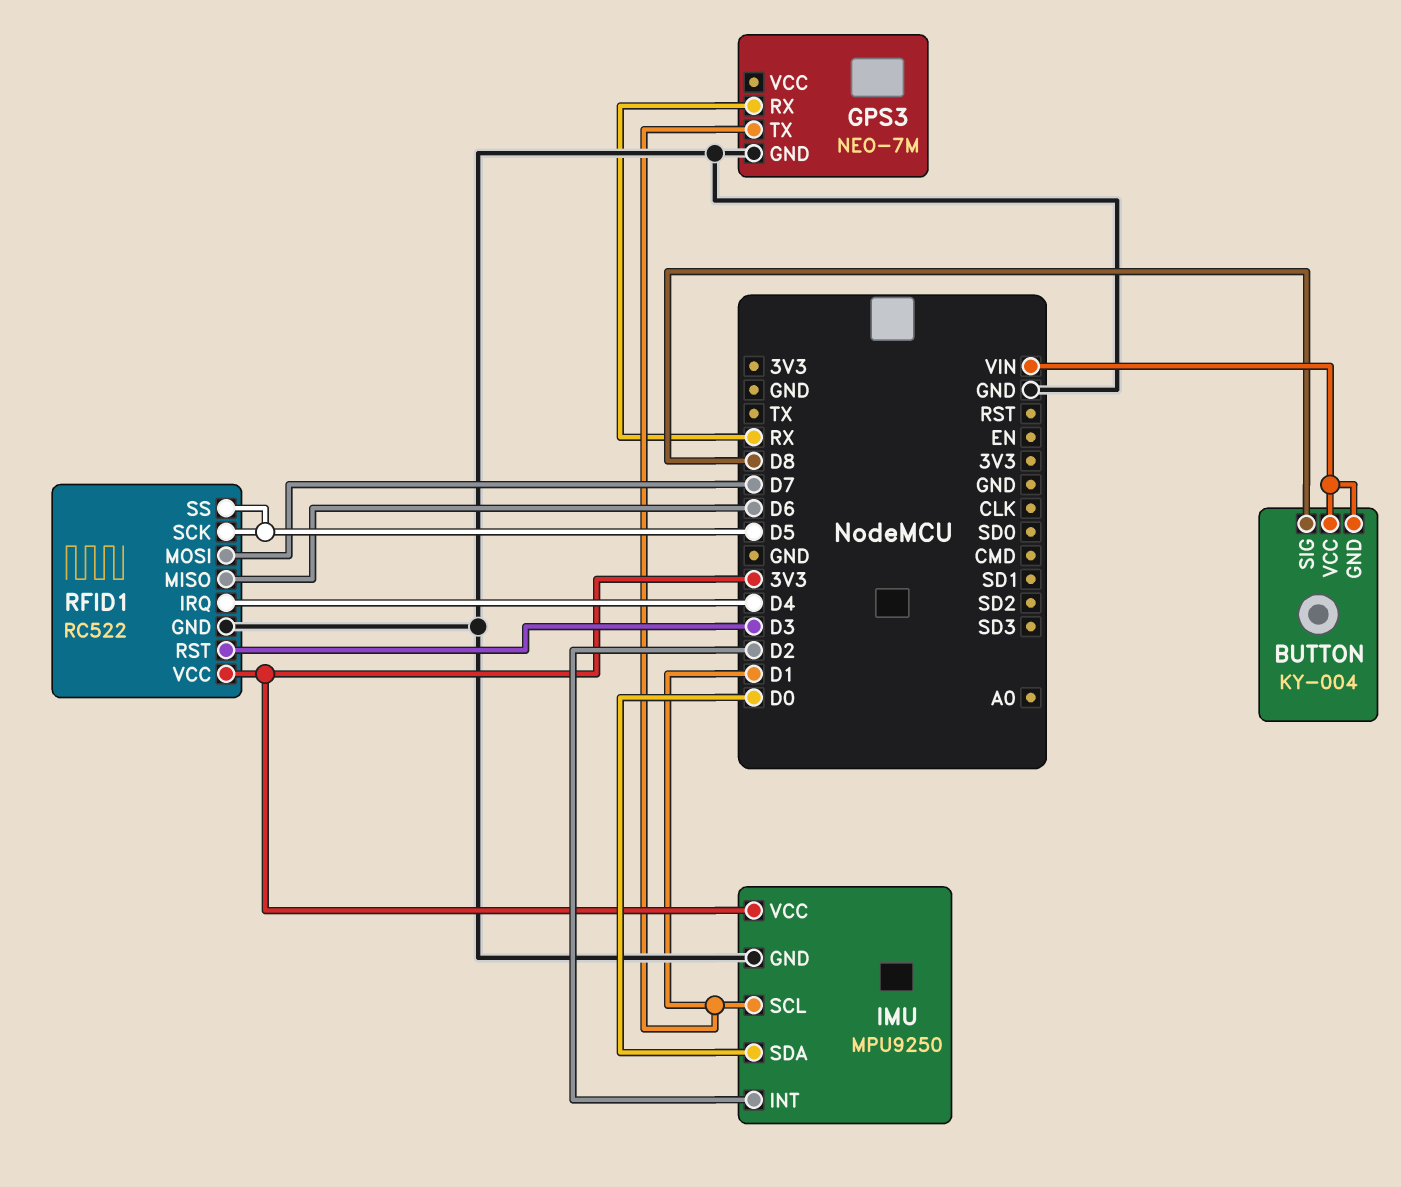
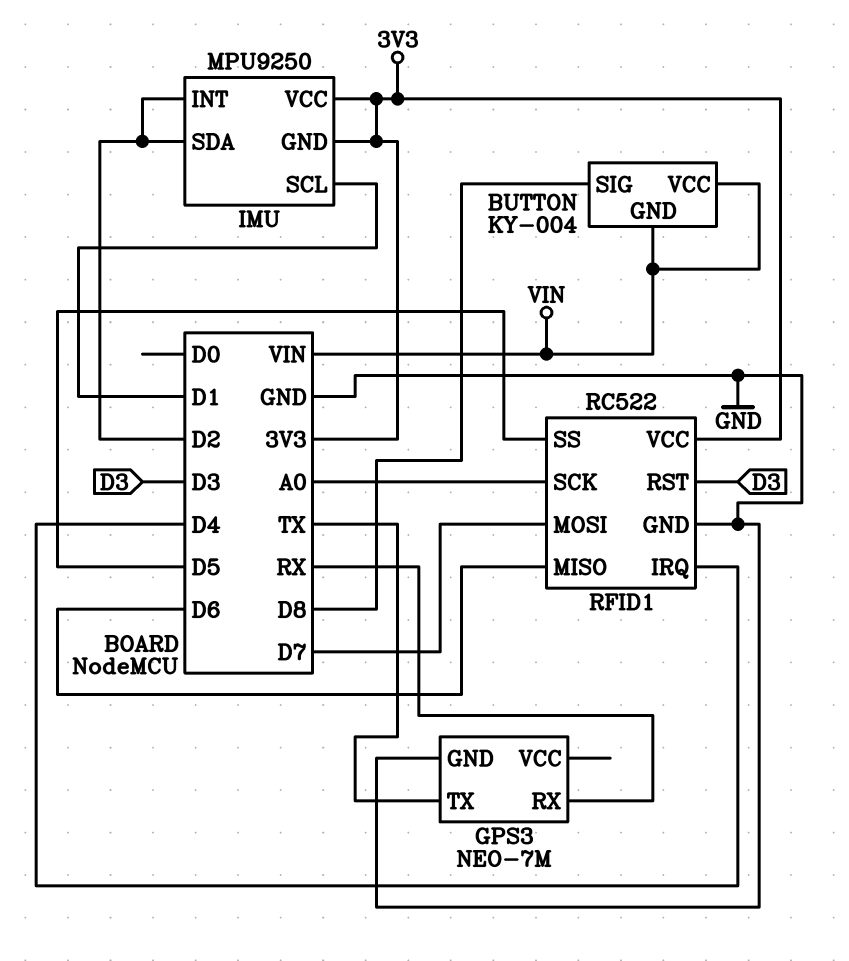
GPS3 pin TX: D1 -> TX
IMU pin GND: GND -> 3V3
IMU pin SDA: D0 -> D2
RFID1 pin SCK: D5 -> A0

